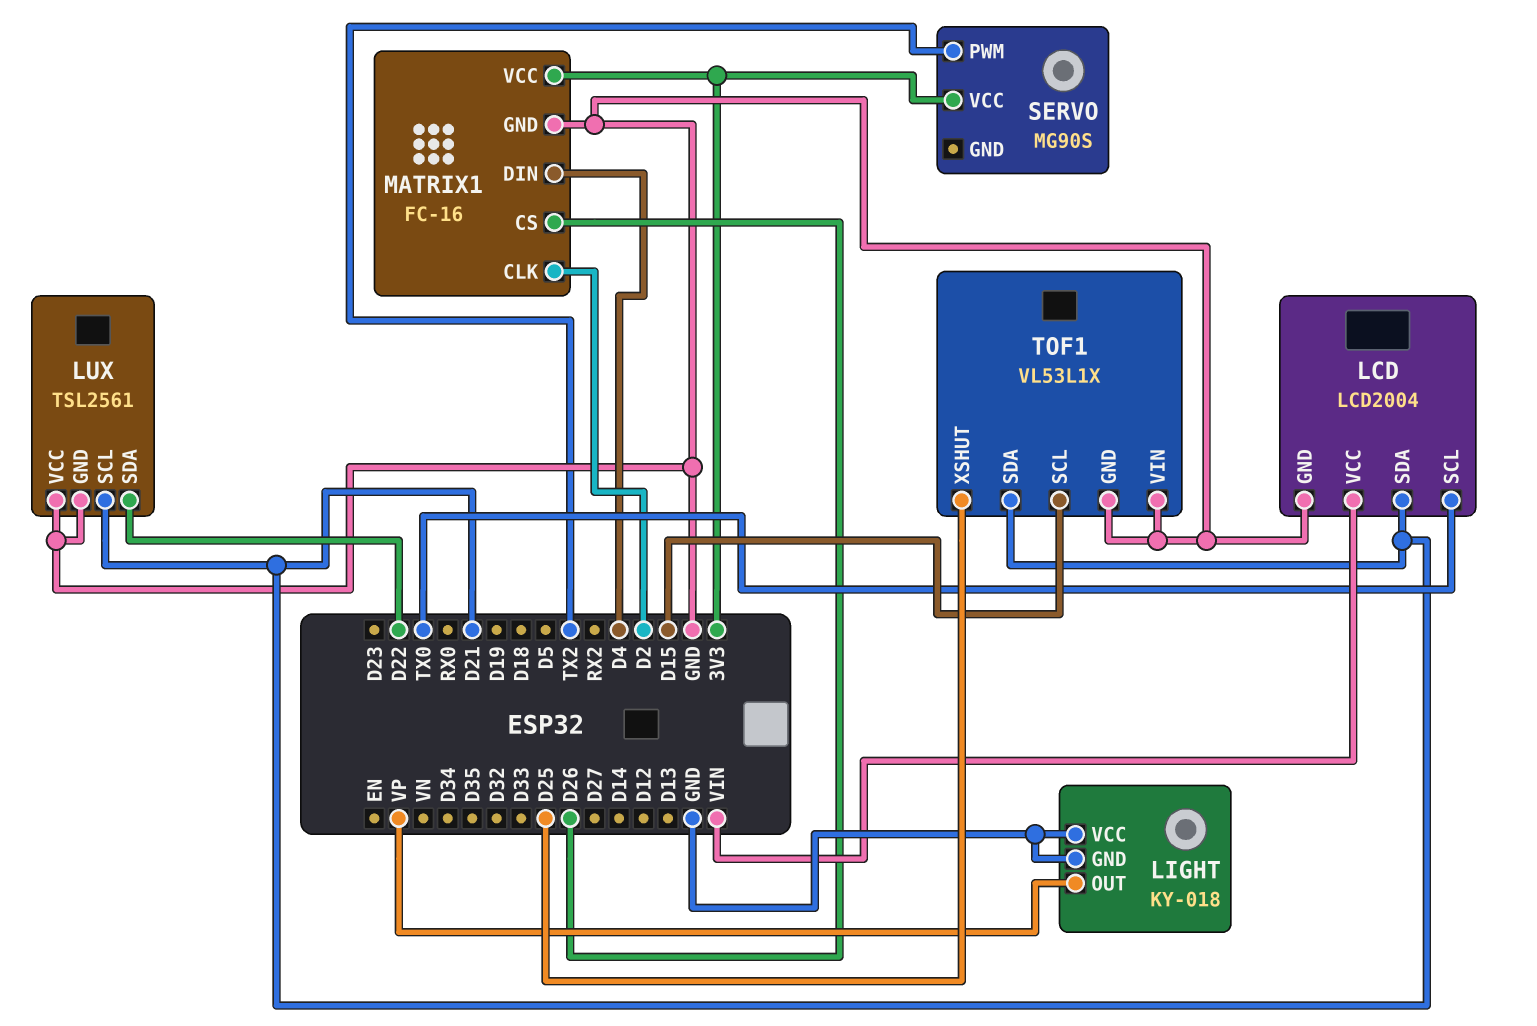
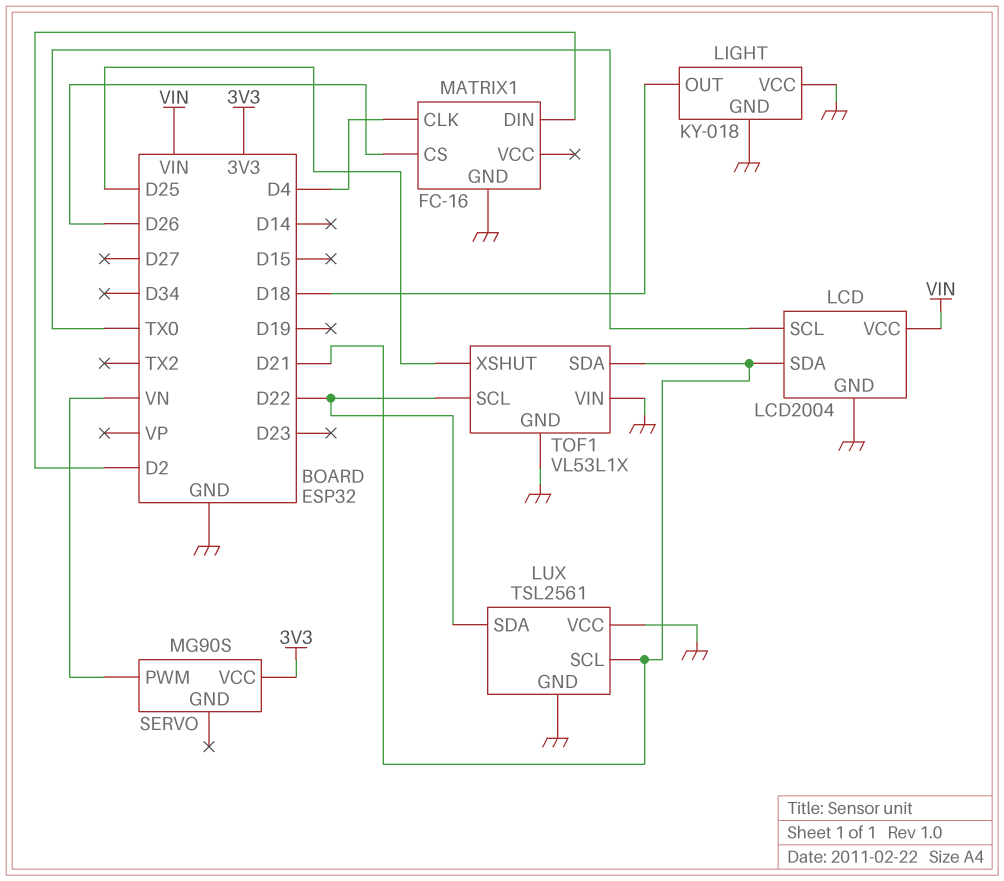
LIGHT pin OUT: VP -> D18
MATRIX1 pin CLK: D2 -> D4
MATRIX1 pin DIN: D4 -> D2
MATRIX1 pin VCC: 3V3 -> none
SERVO pin PWM: TX2 -> VN
TOF1 pin SCL: D15 -> D22

